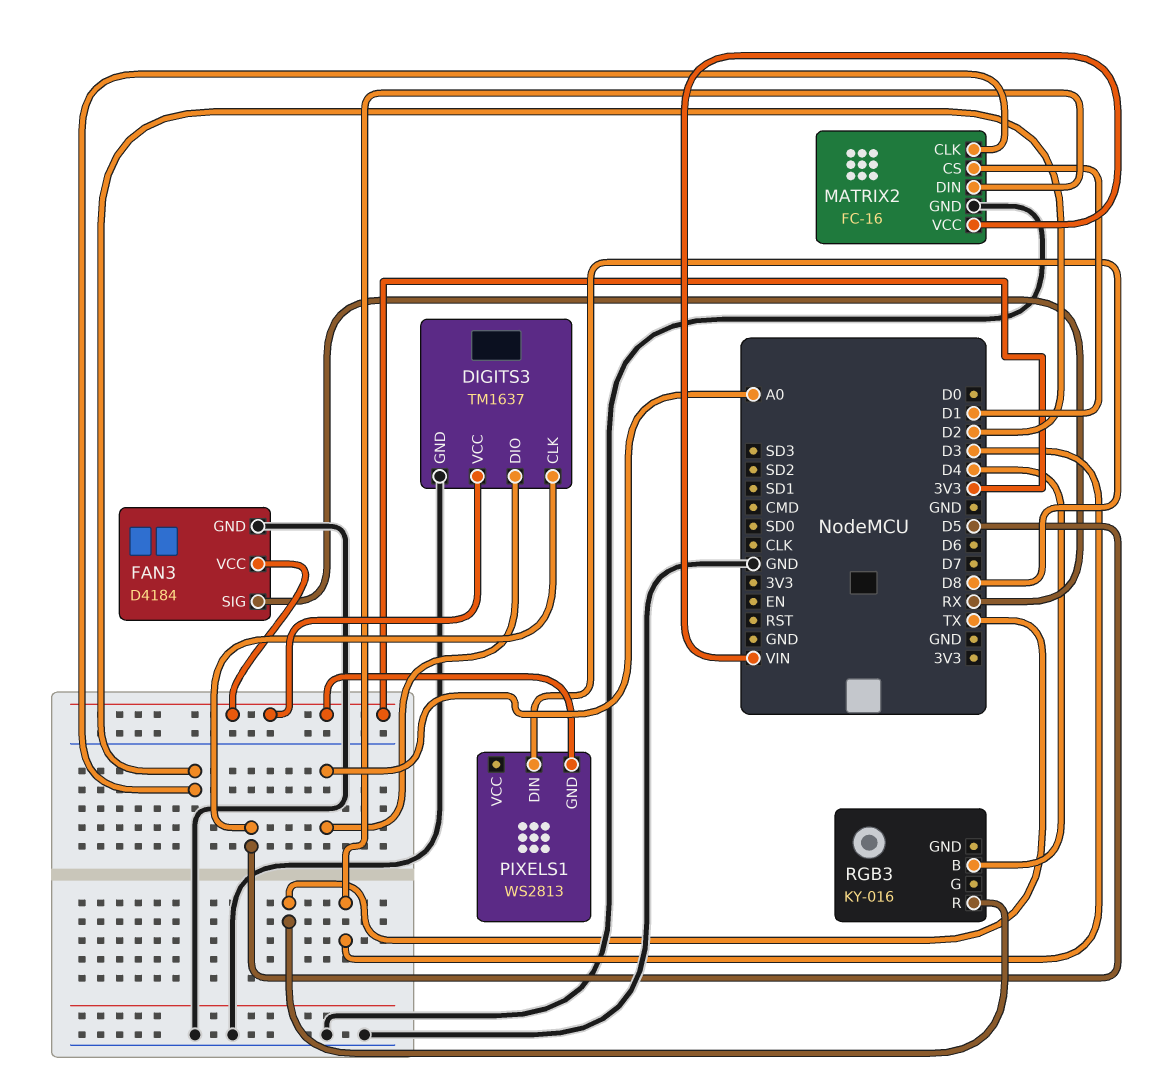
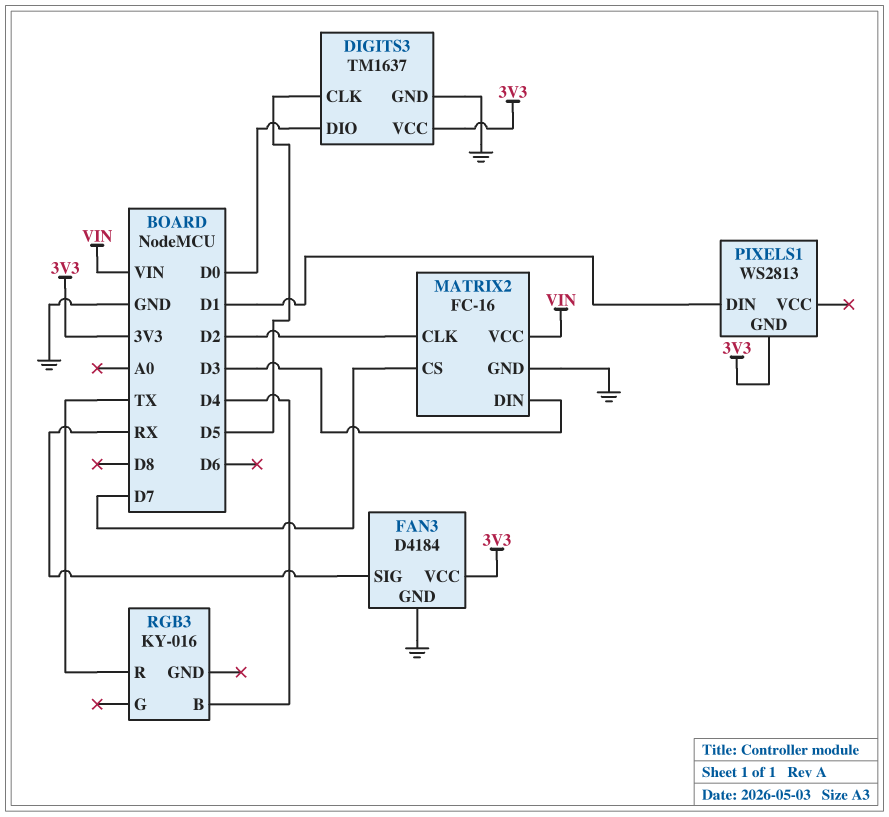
DIGITS3 pin DIO: A0 -> D0
MATRIX2 pin CS: D1 -> D7
PIXELS1 pin DIN: D8 -> D1

